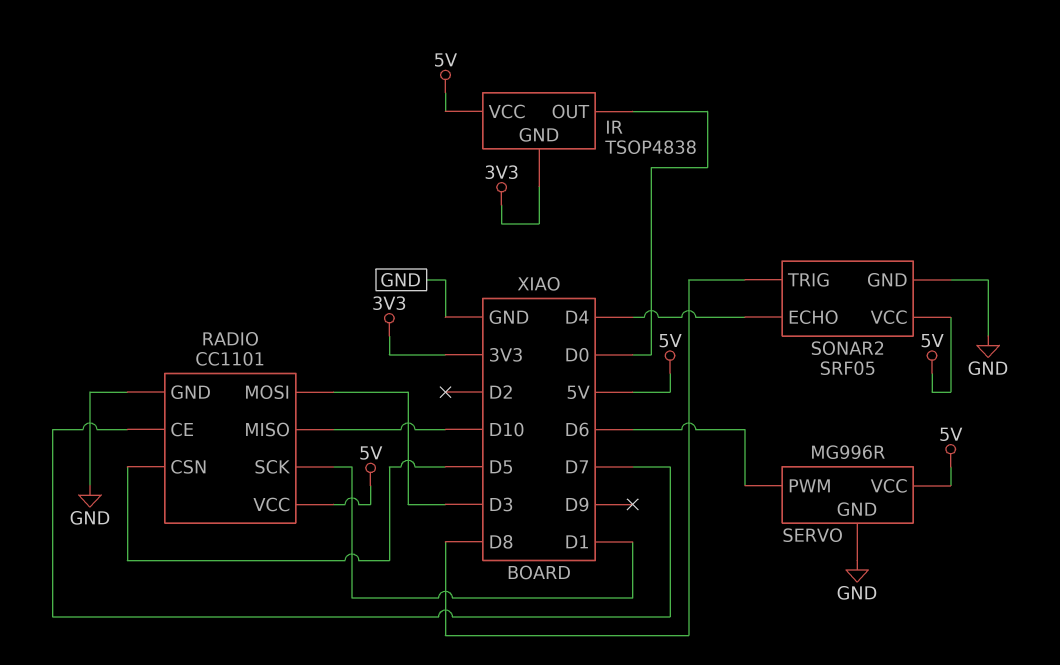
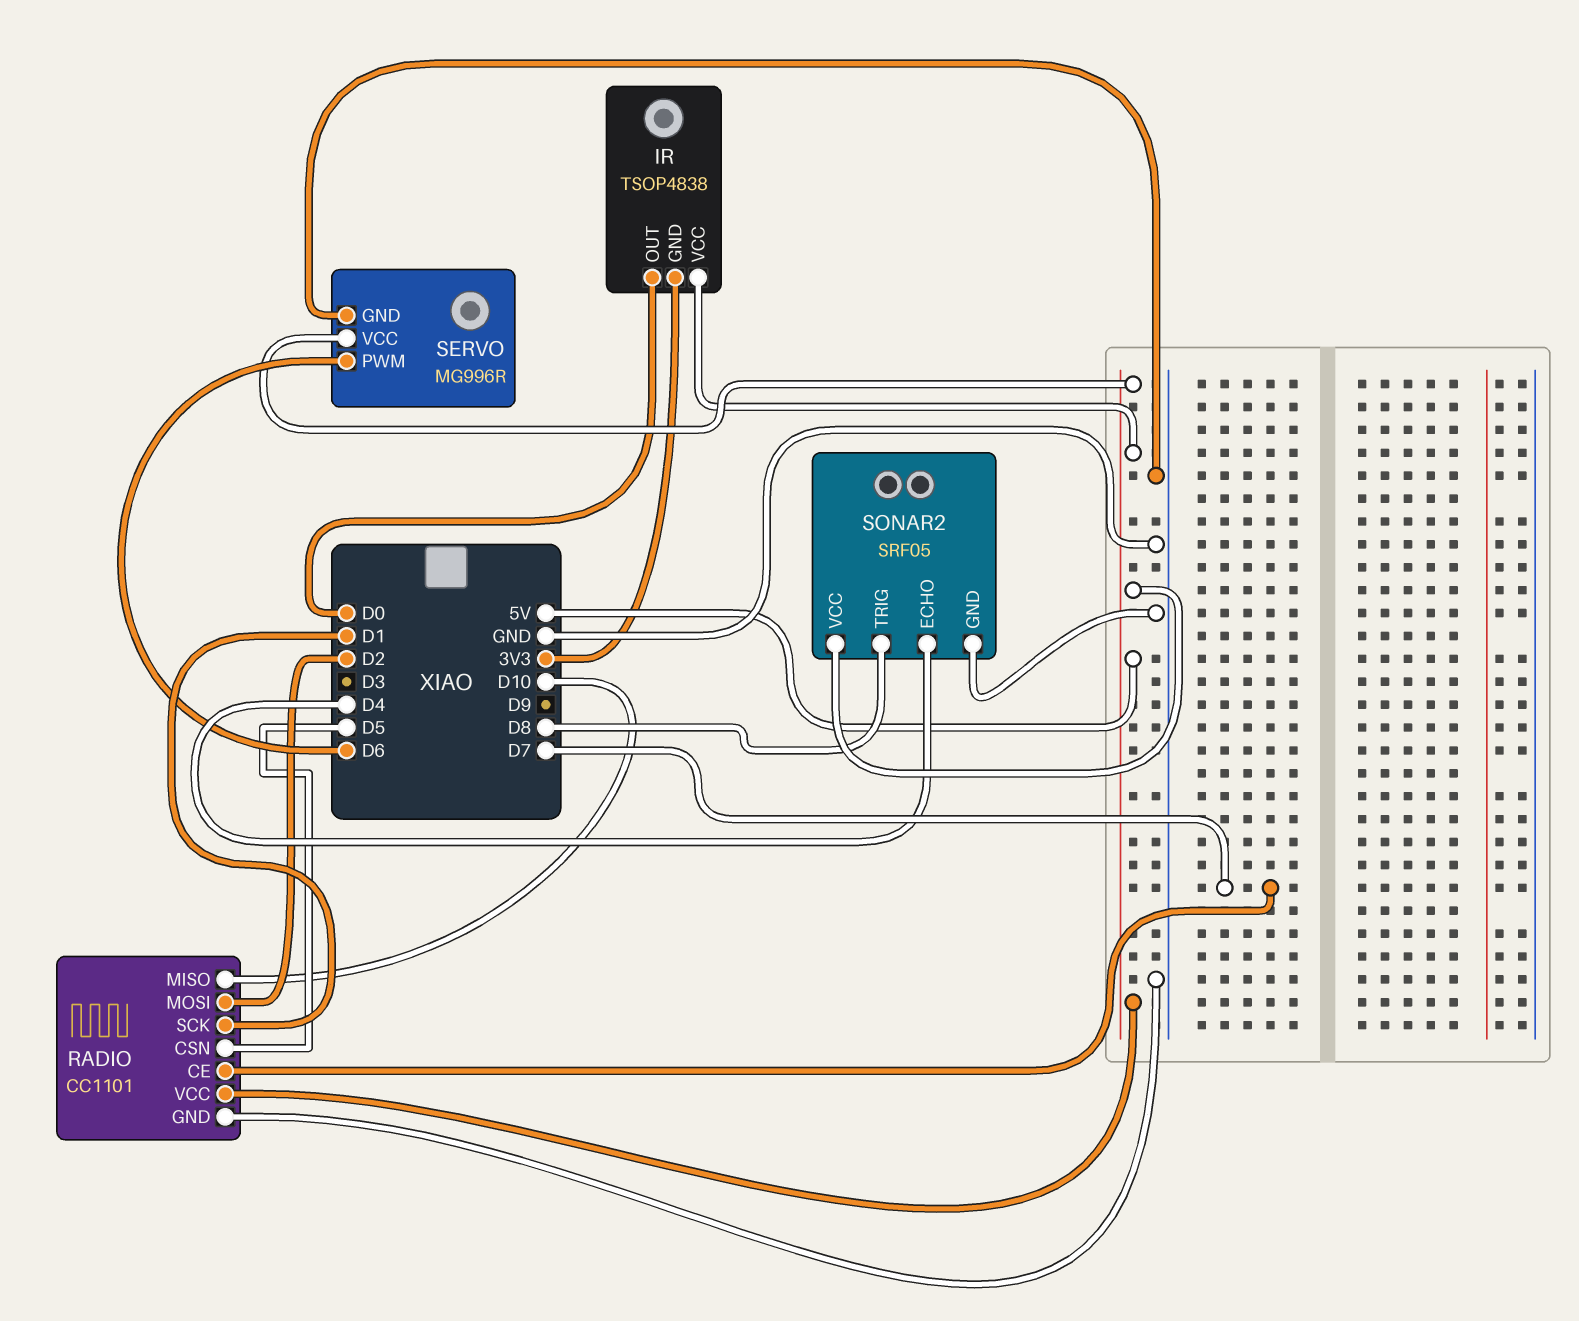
RADIO pin MOSI: D3 -> D2

